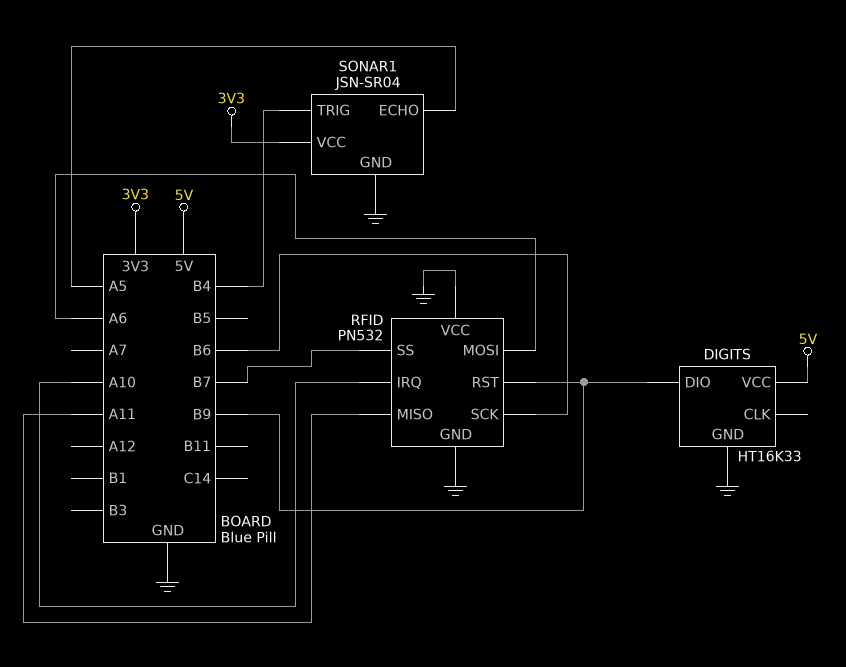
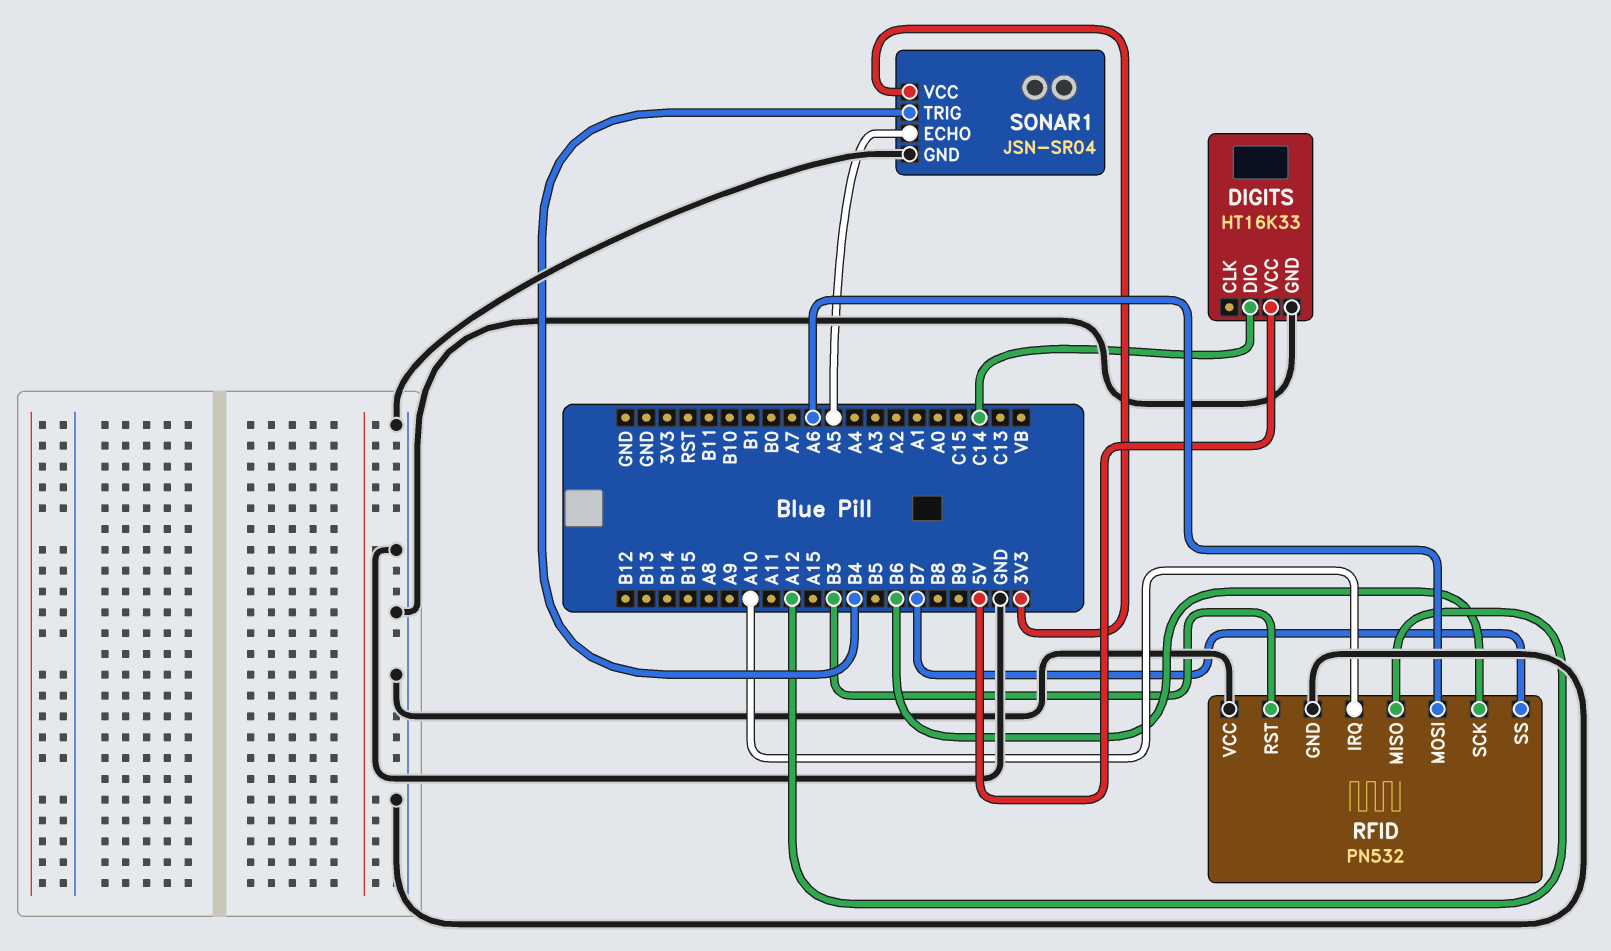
DIGITS pin DIO: B9 -> C14
RFID pin MISO: A11 -> A12
RFID pin RST: B9 -> B3

